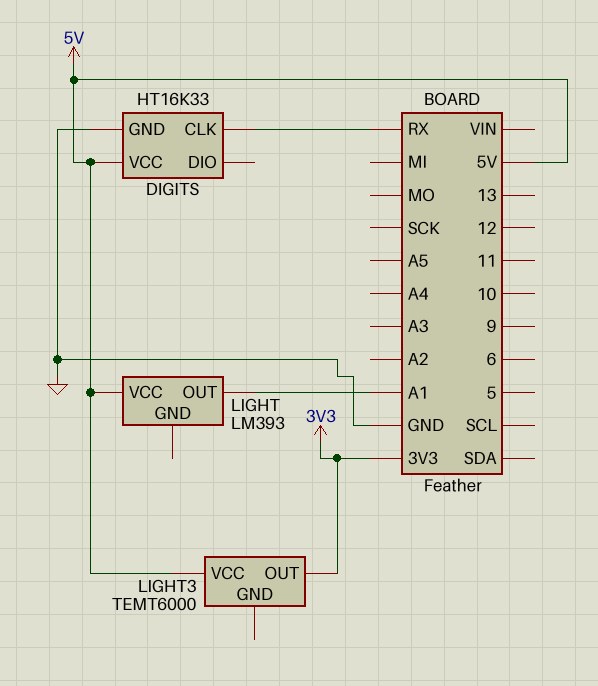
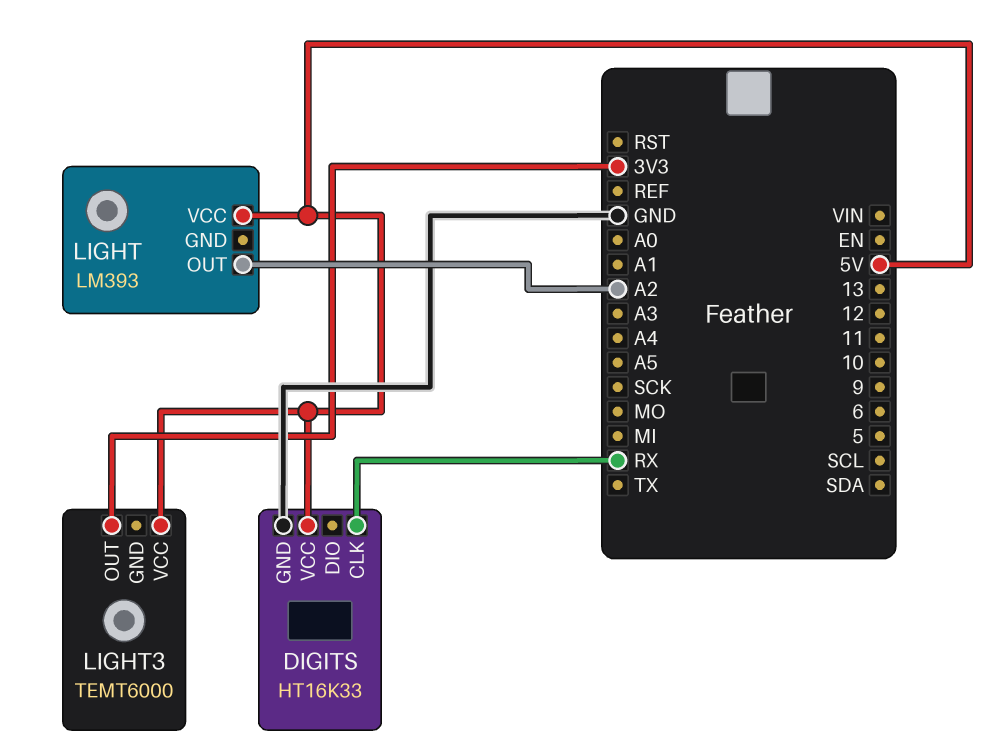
LIGHT pin OUT: A1 -> A2

